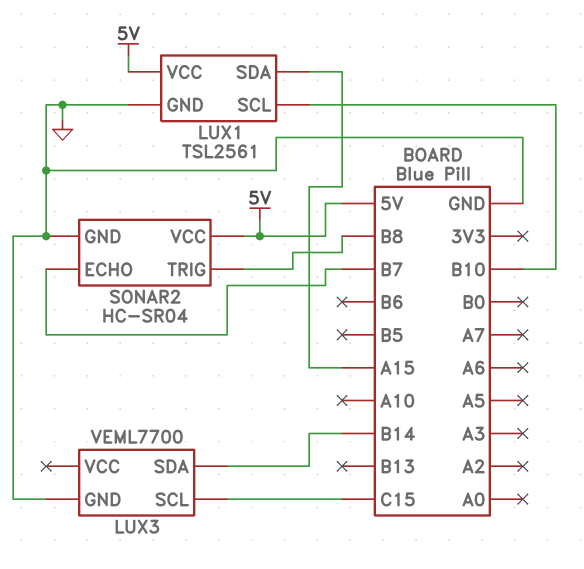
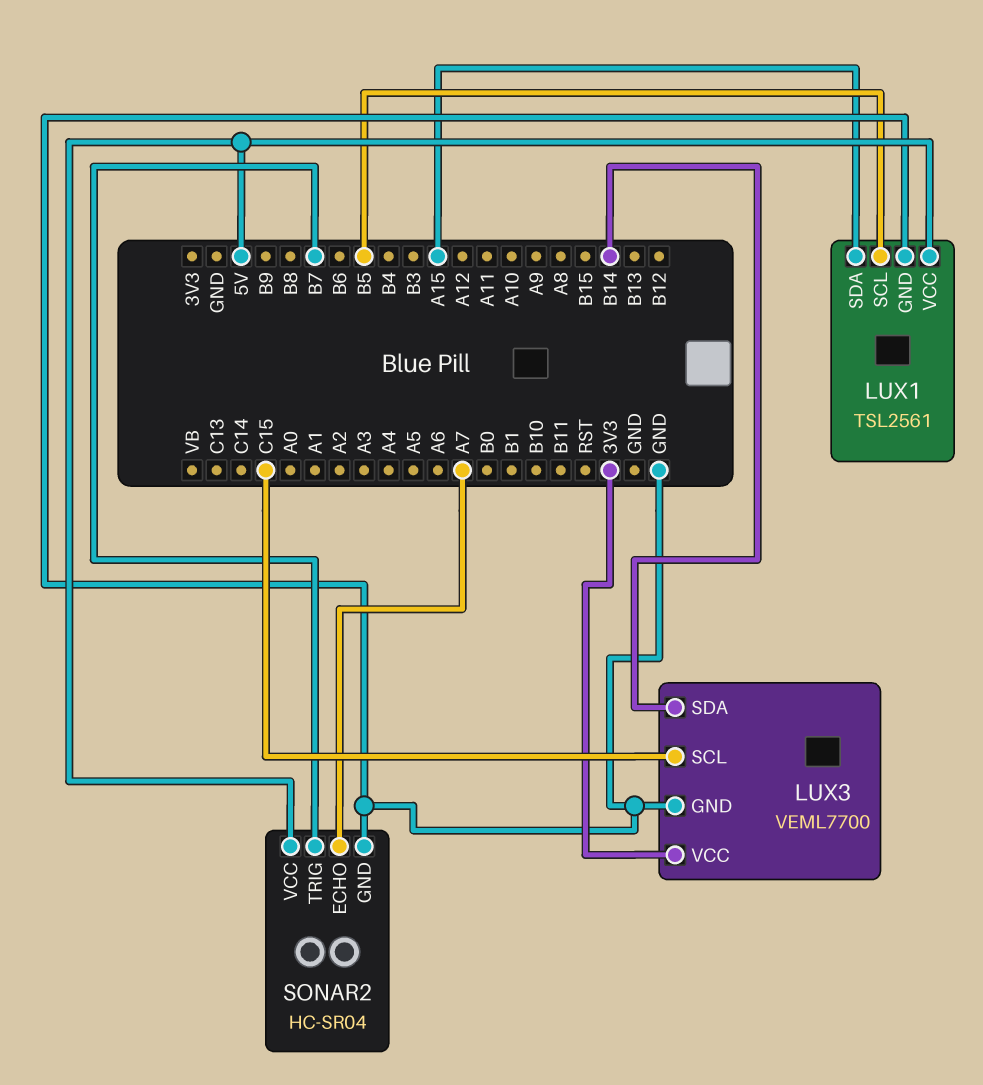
LUX1 pin SCL: B10 -> B5
LUX3 pin VCC: none -> 3V3
SONAR2 pin ECHO: B7 -> A7
SONAR2 pin TRIG: B8 -> B7

